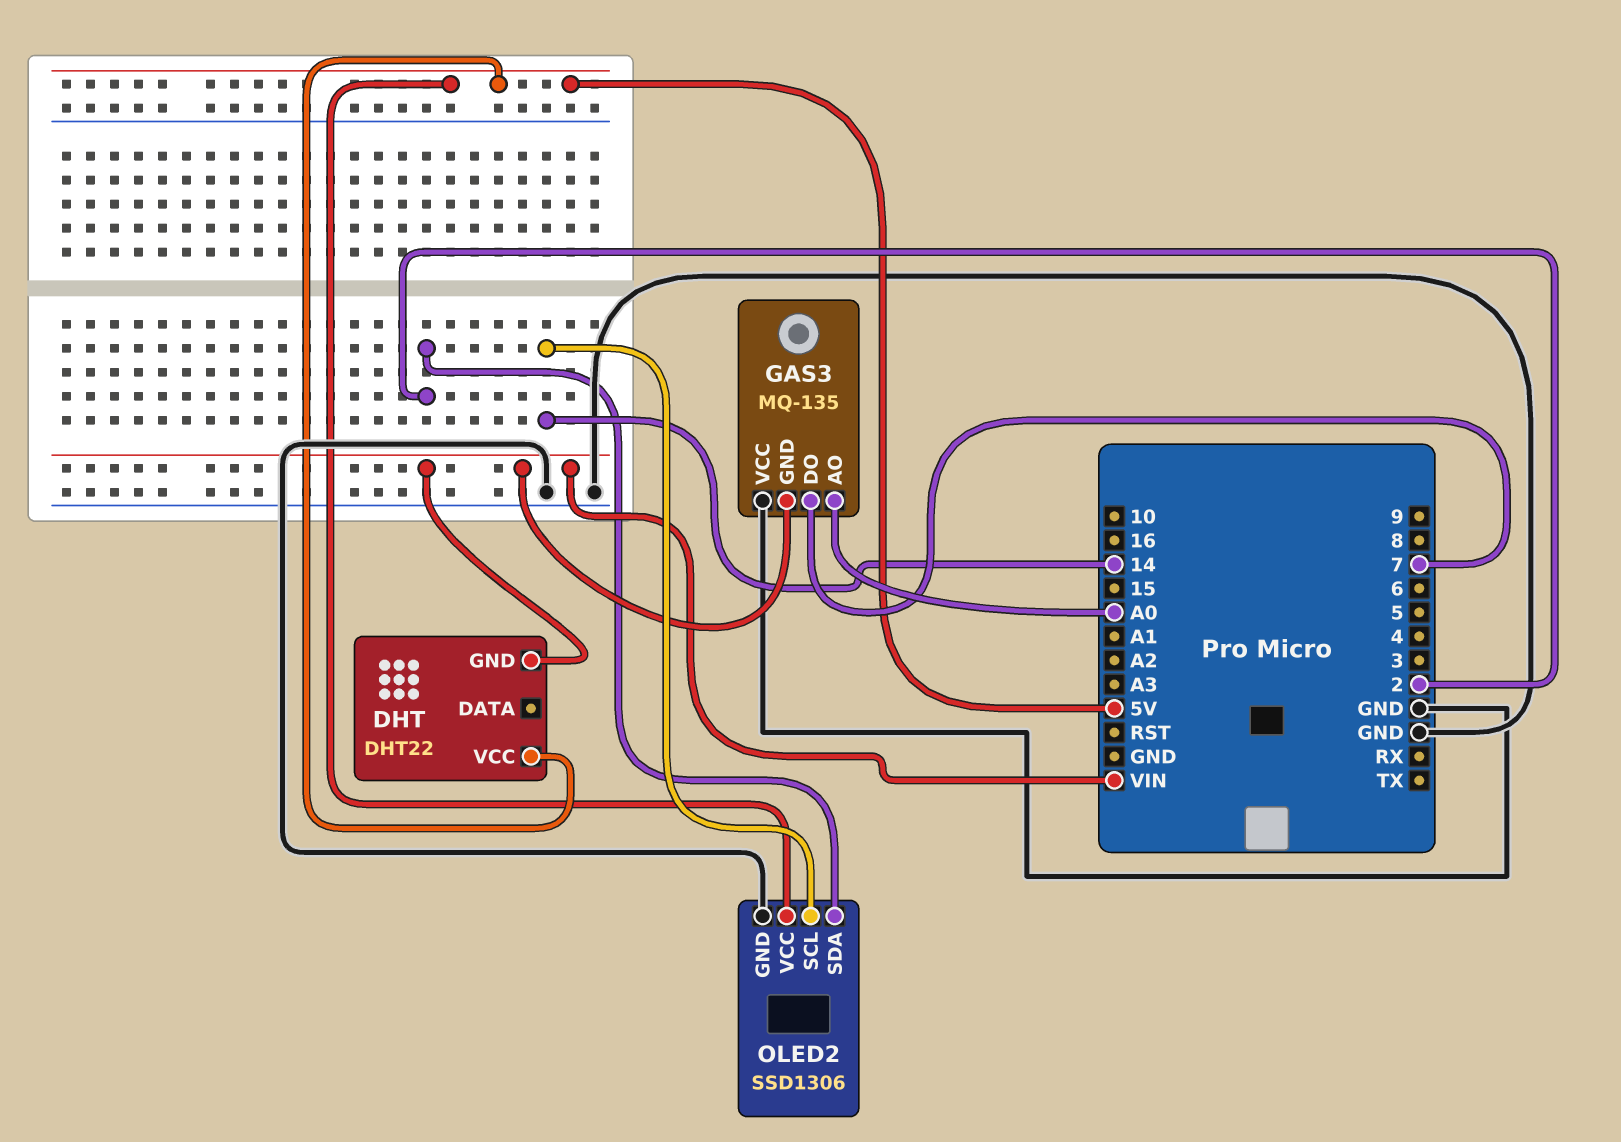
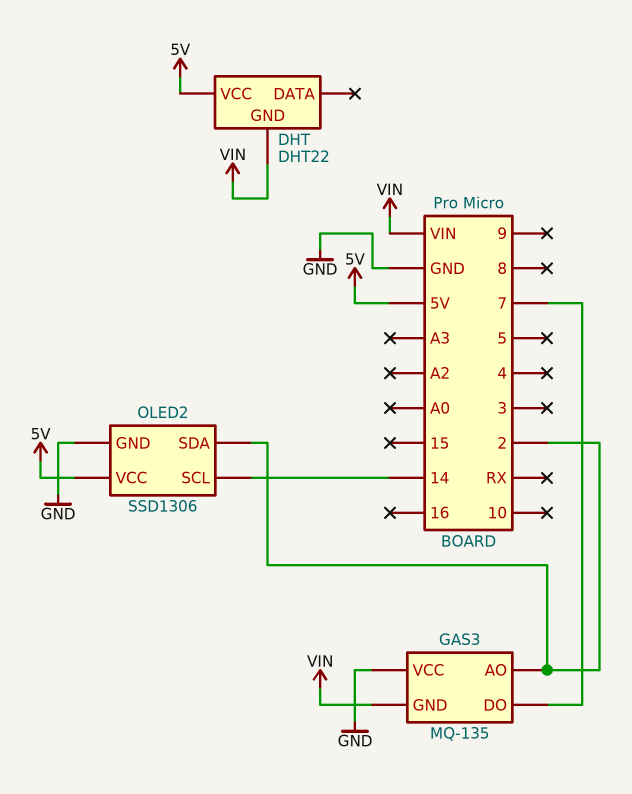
GAS3 pin AO: A0 -> 2

